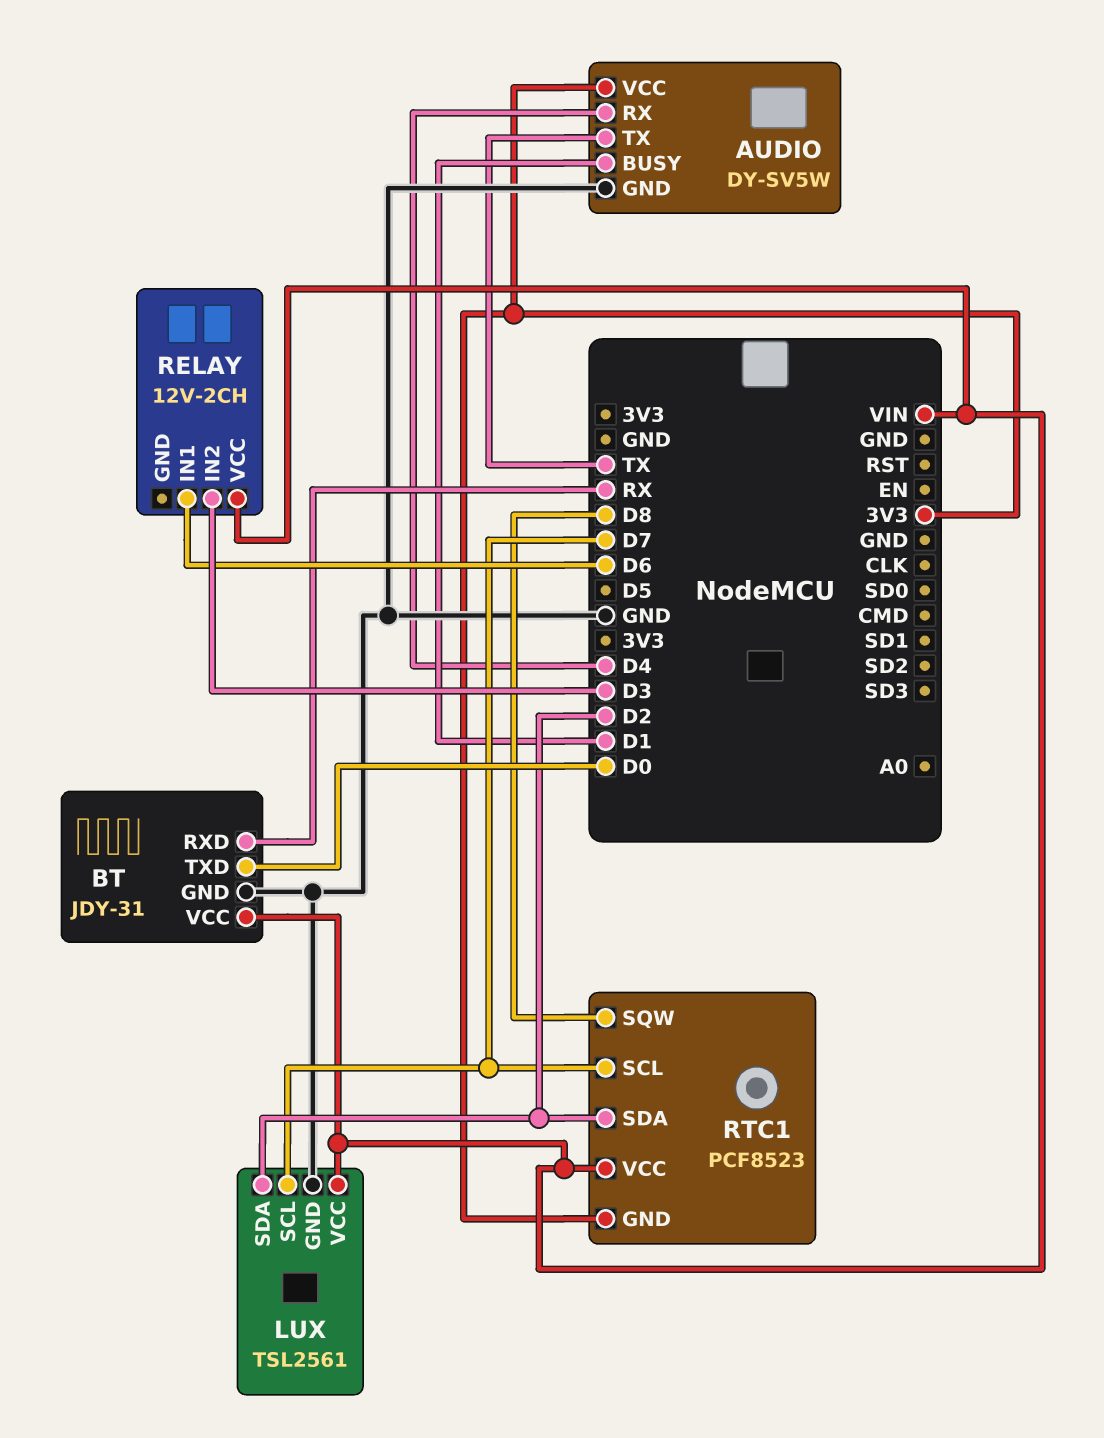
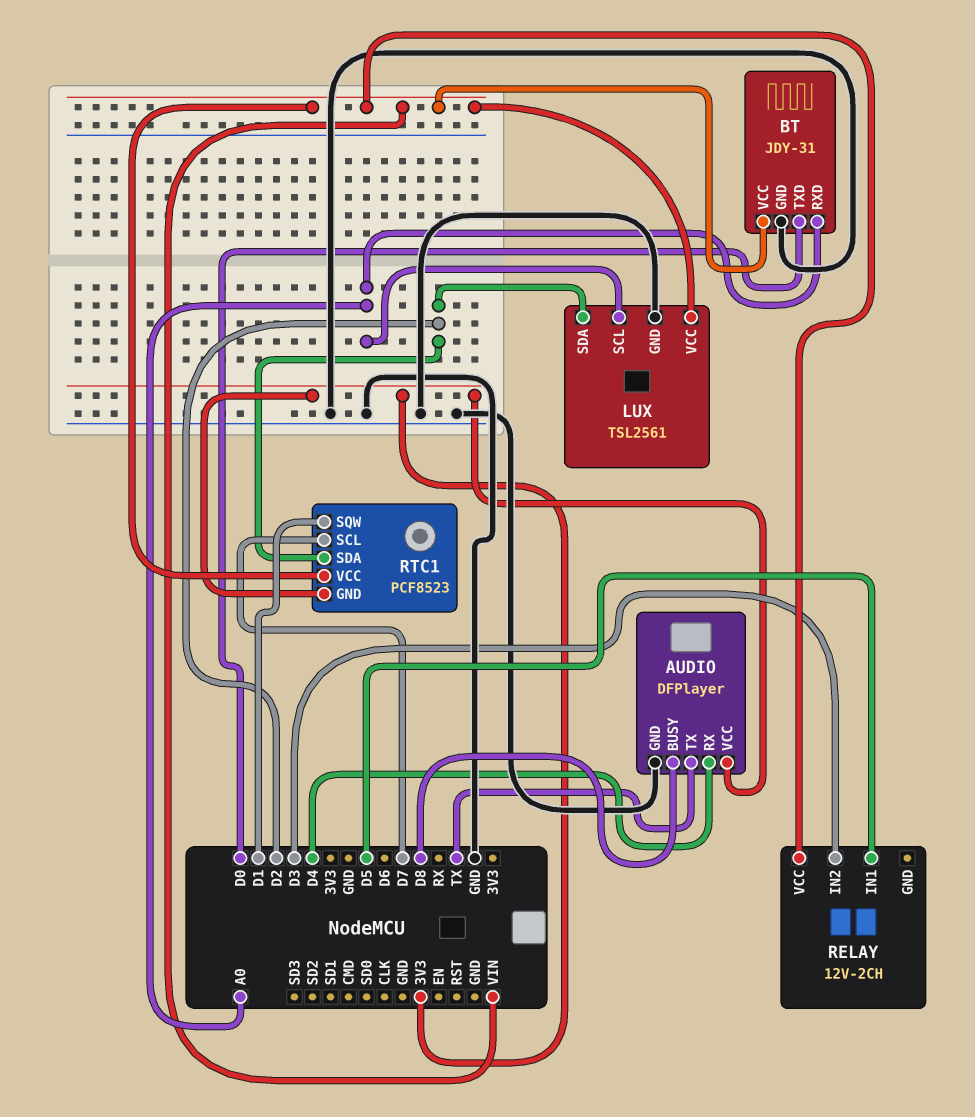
AUDIO: DY-SV5W -> DFPlayer
AUDIO pin BUSY: D1 -> D8
BT pin RXD: RX -> A0
LUX pin SCL: D7 -> A0
RELAY pin IN1: D6 -> D5
RTC1 pin SQW: D8 -> D1

